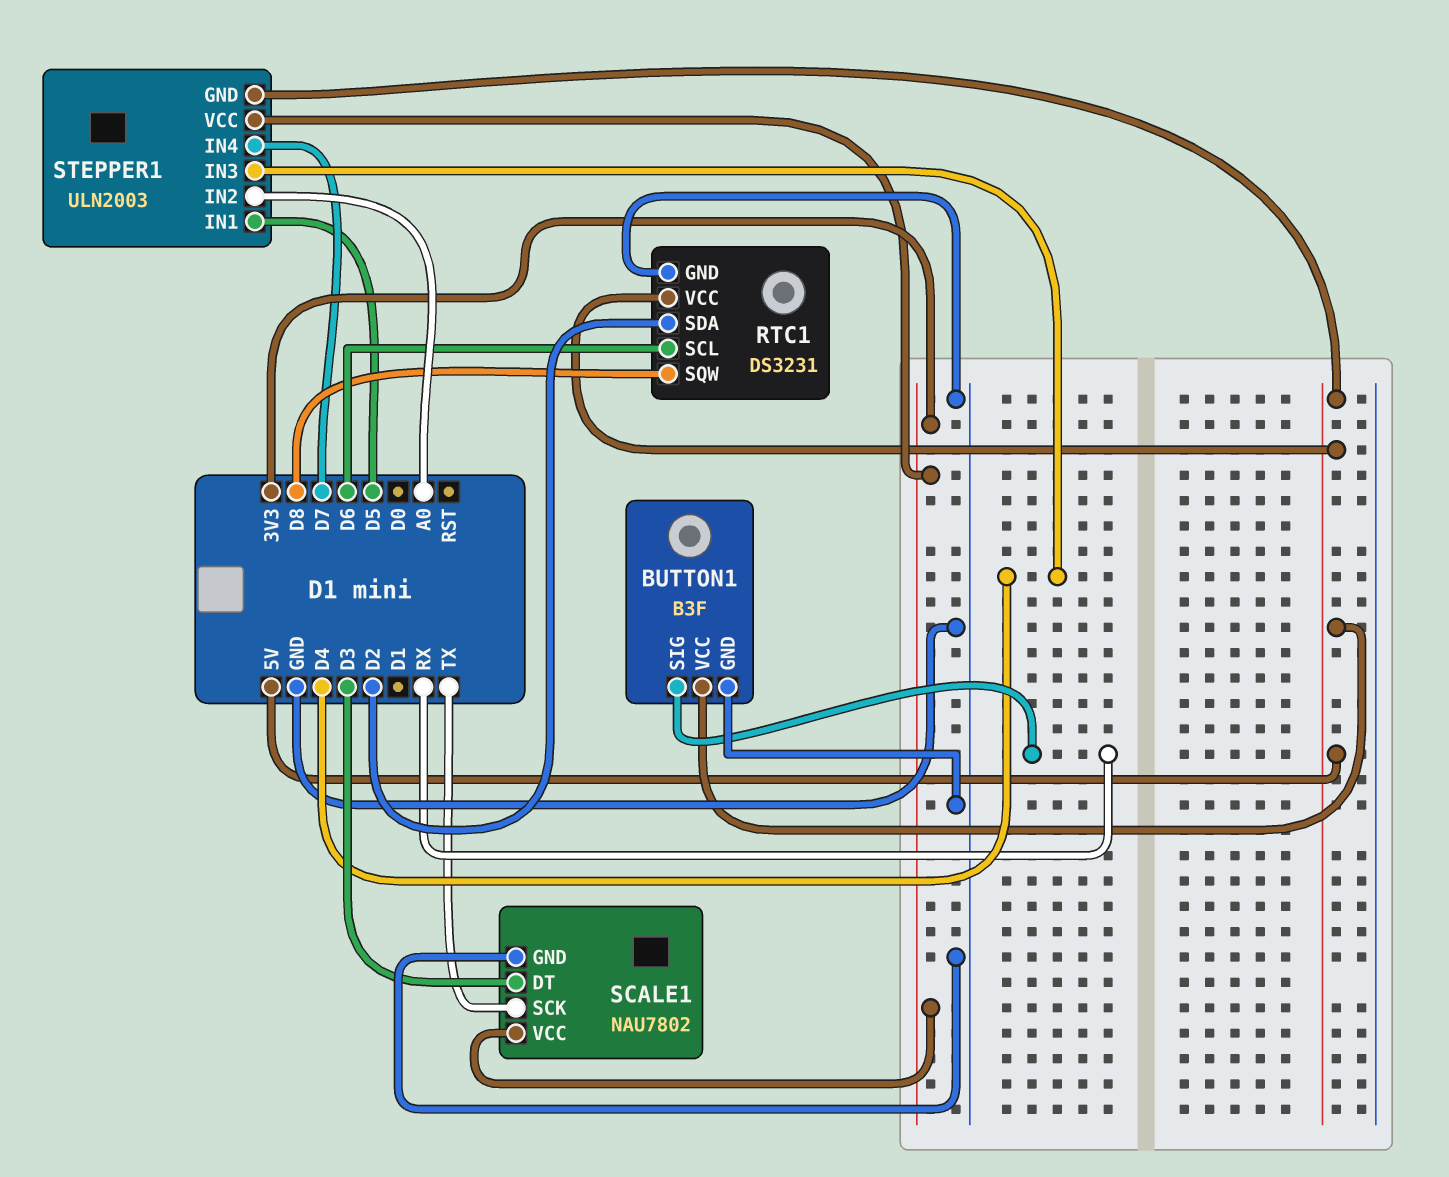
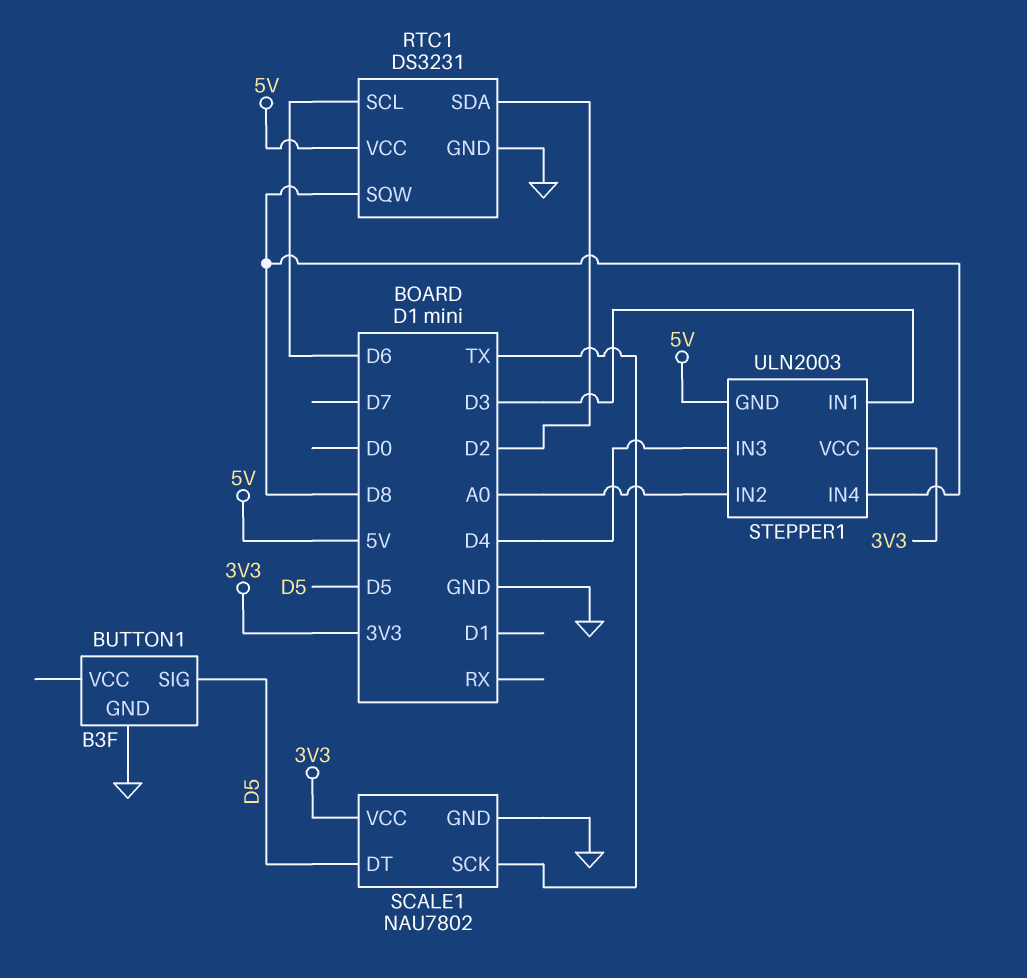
BUTTON1 pin SIG: RX -> D5
BUTTON1 pin VCC: 5V -> none
SCALE1 pin DT: D3 -> D5
STEPPER1 pin IN1: D5 -> D3
STEPPER1 pin IN4: D7 -> D8

